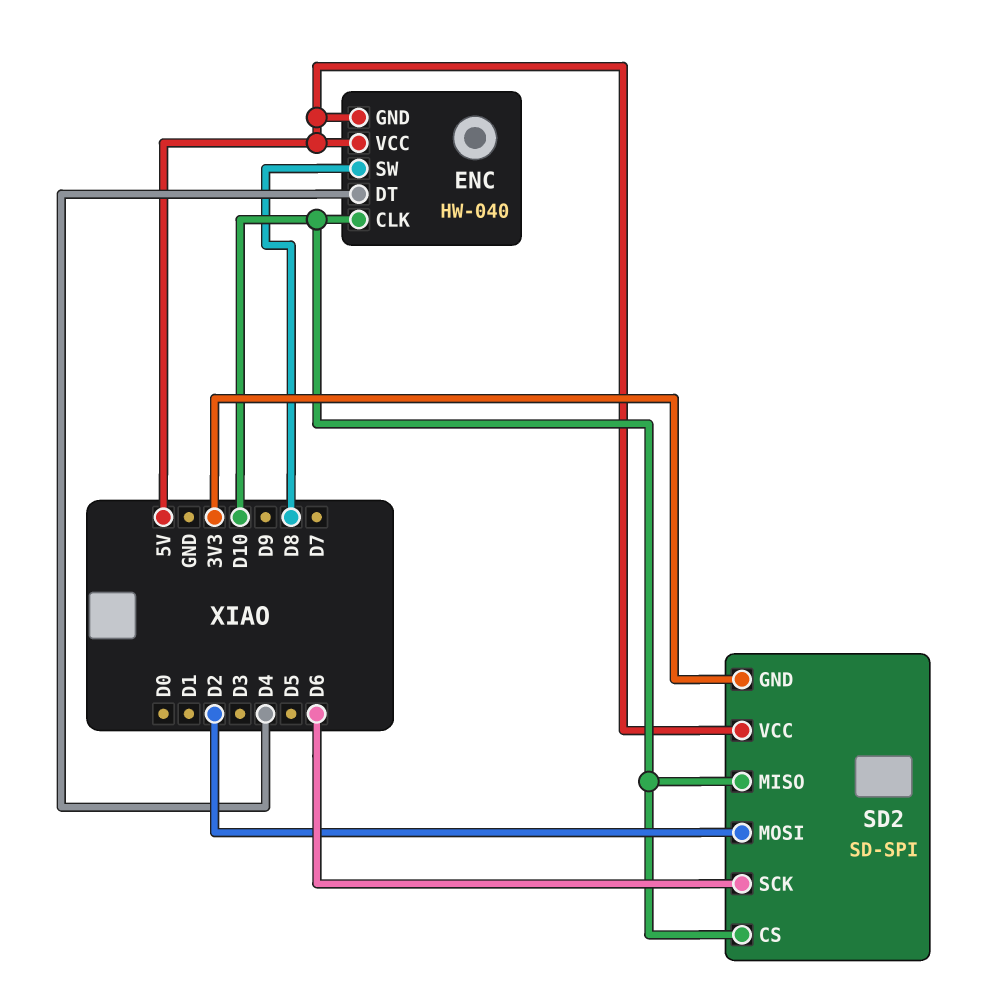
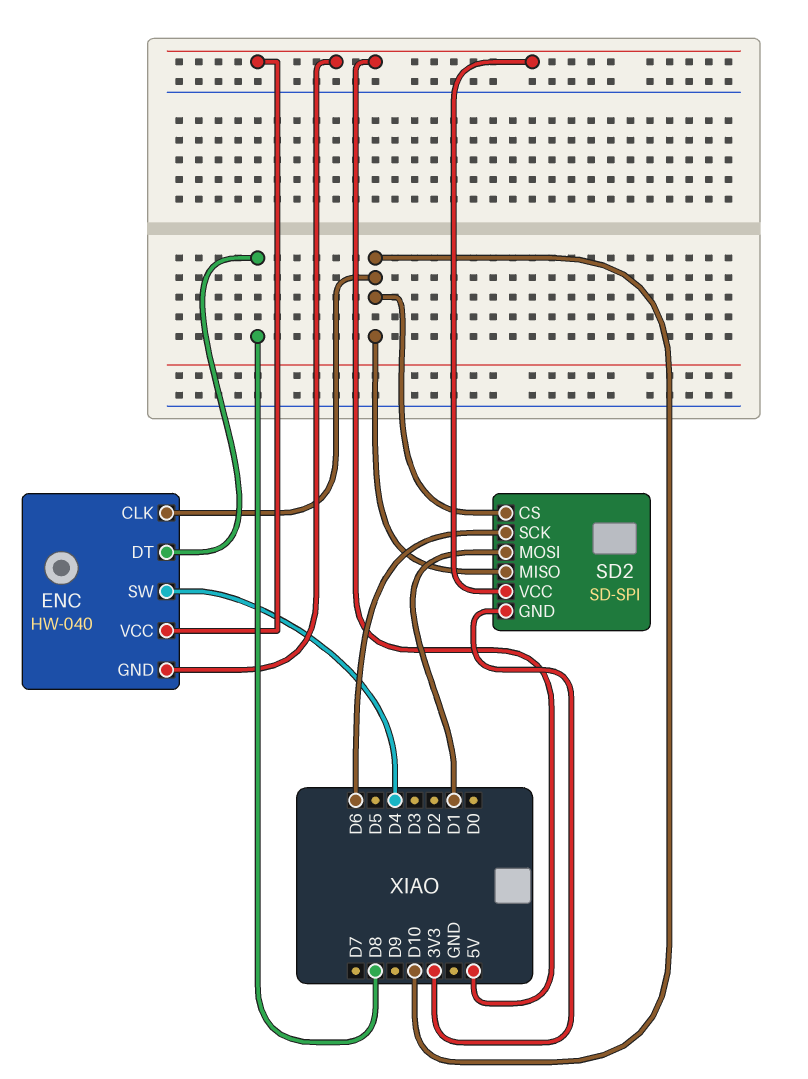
ENC pin DT: D4 -> D8
ENC pin SW: D8 -> D4
SD2 pin MOSI: D2 -> D1

